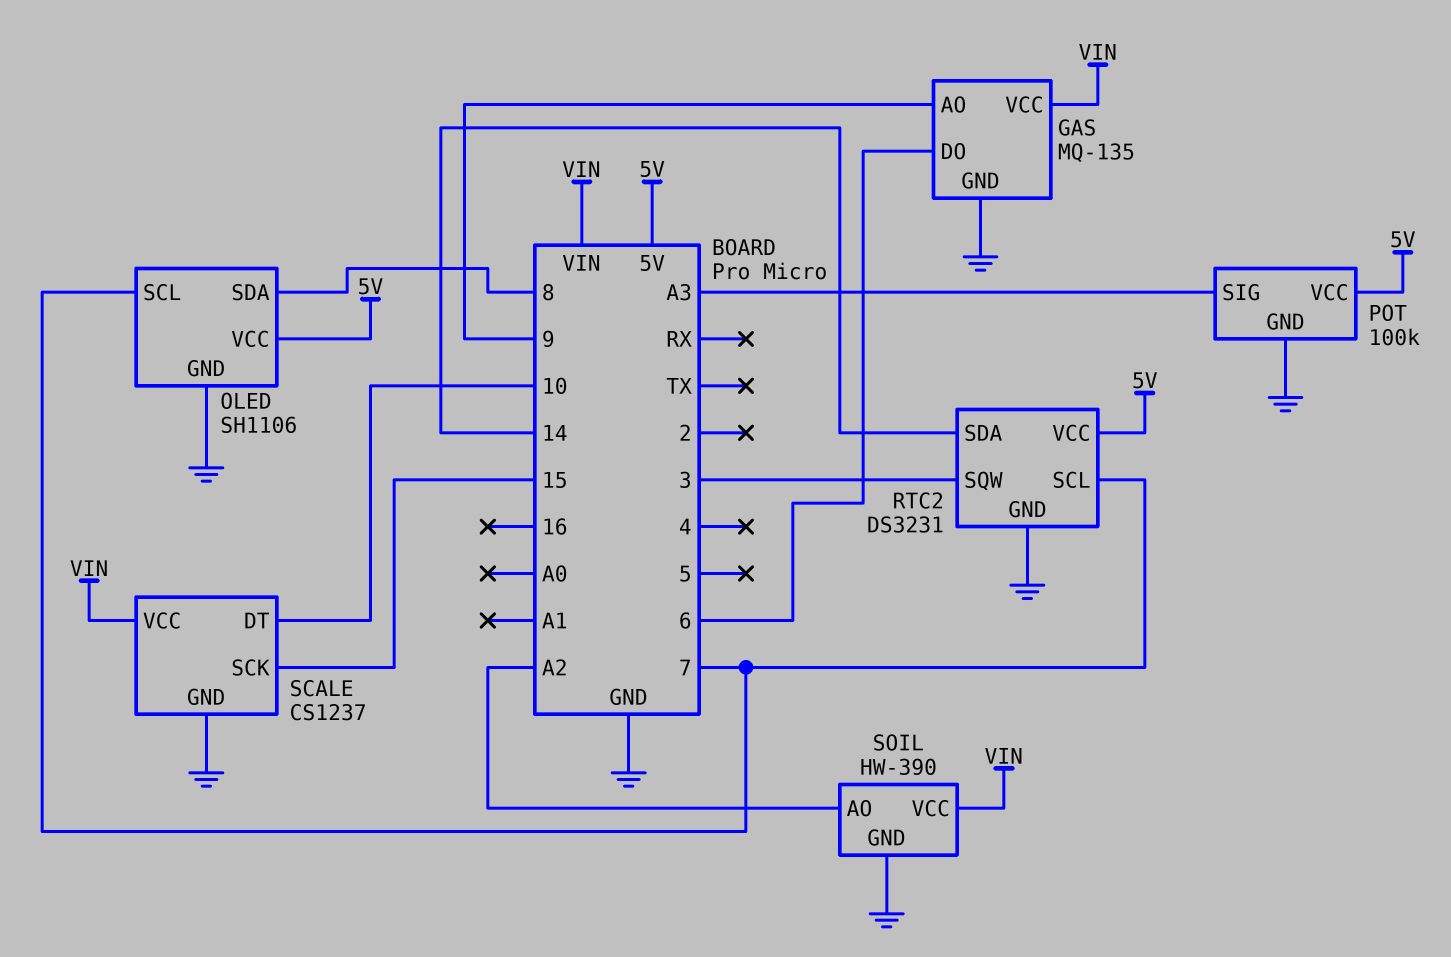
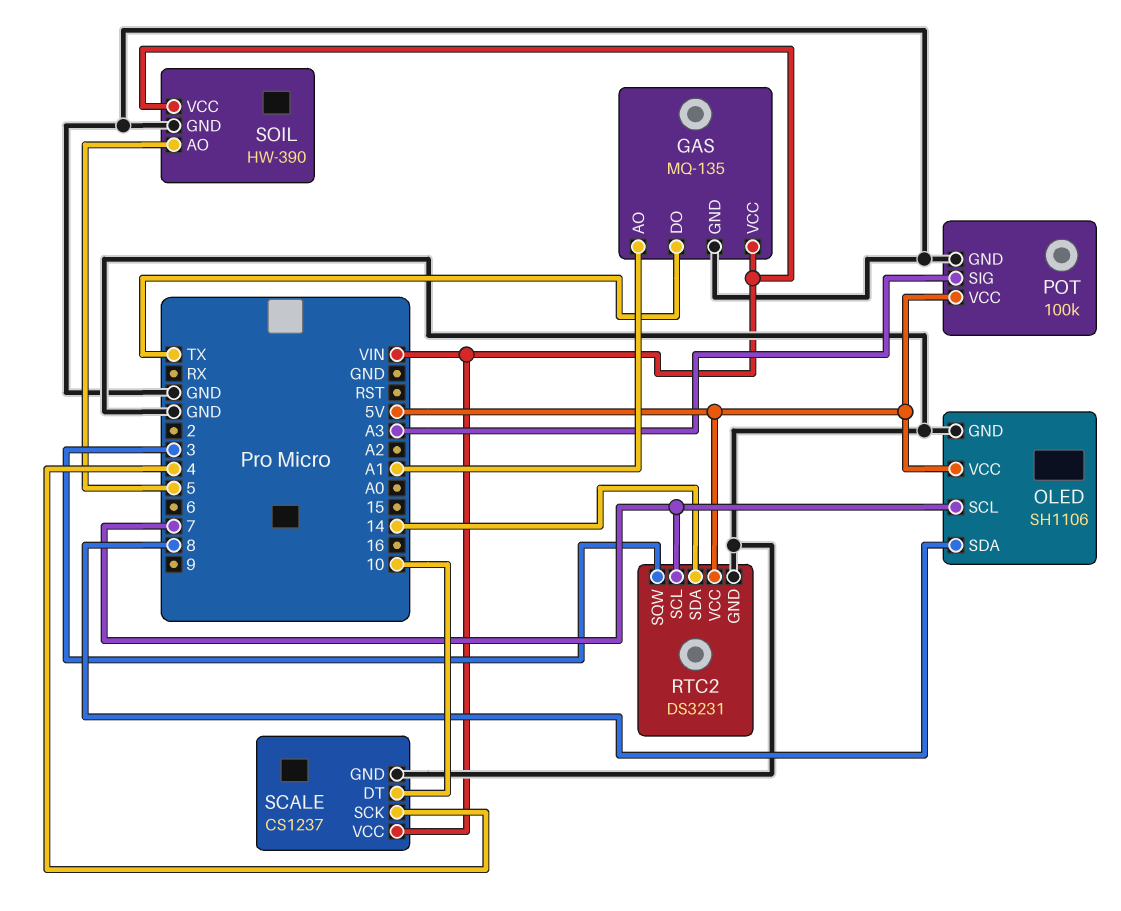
GAS pin AO: 9 -> A1
GAS pin DO: 6 -> TX
SCALE pin SCK: 15 -> 4
SOIL pin AO: A2 -> 5

